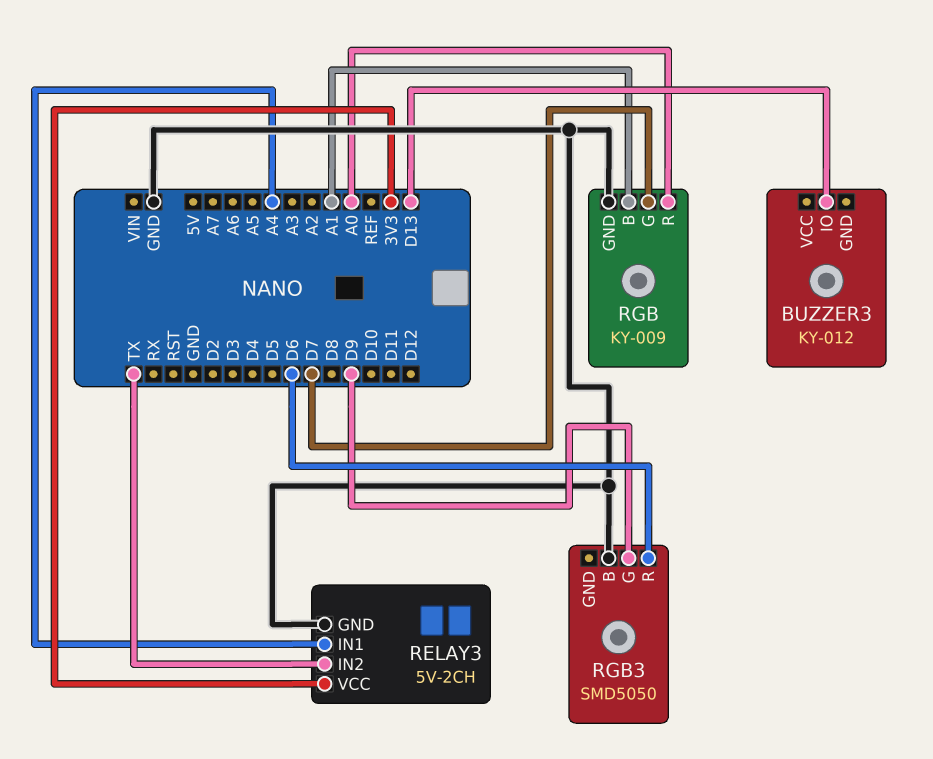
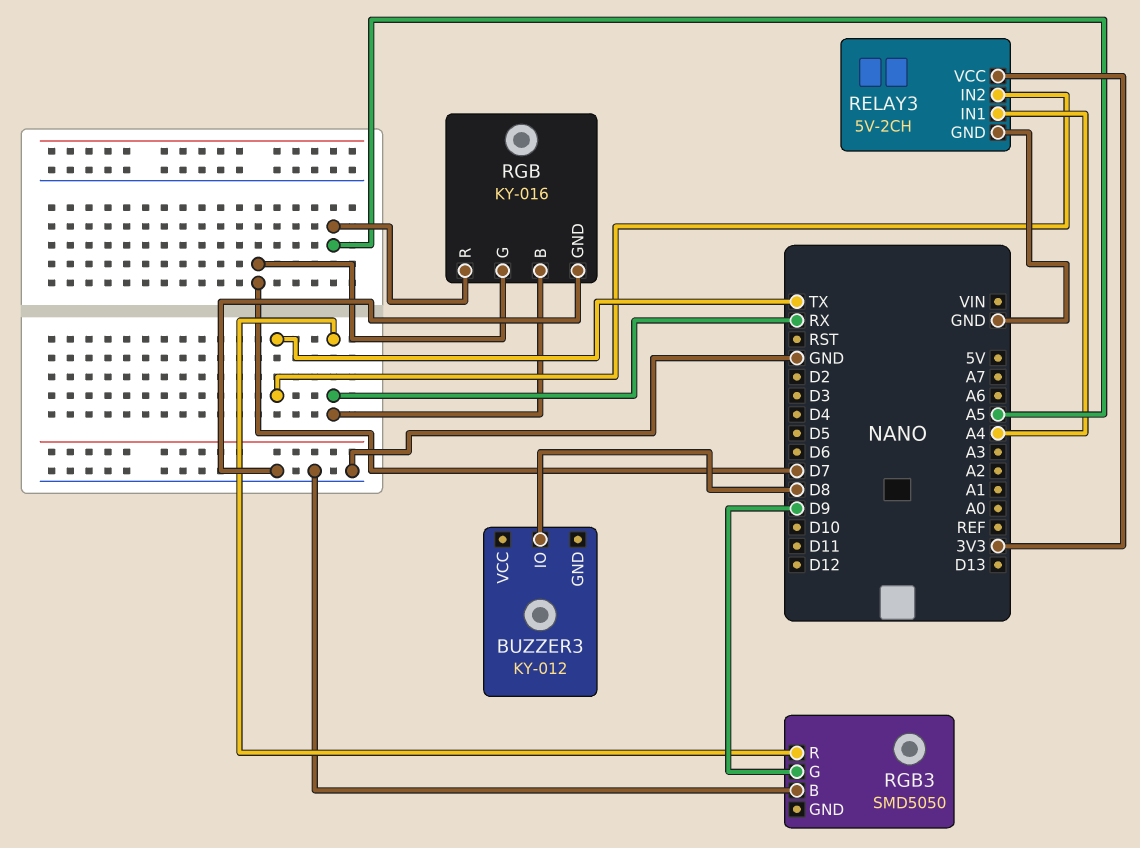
BUZZER3 pin IO: D13 -> D8
RGB: KY-009 -> KY-016
RGB pin B: A1 -> RX
RGB pin R: A0 -> A5
RGB3 pin R: D6 -> RX

